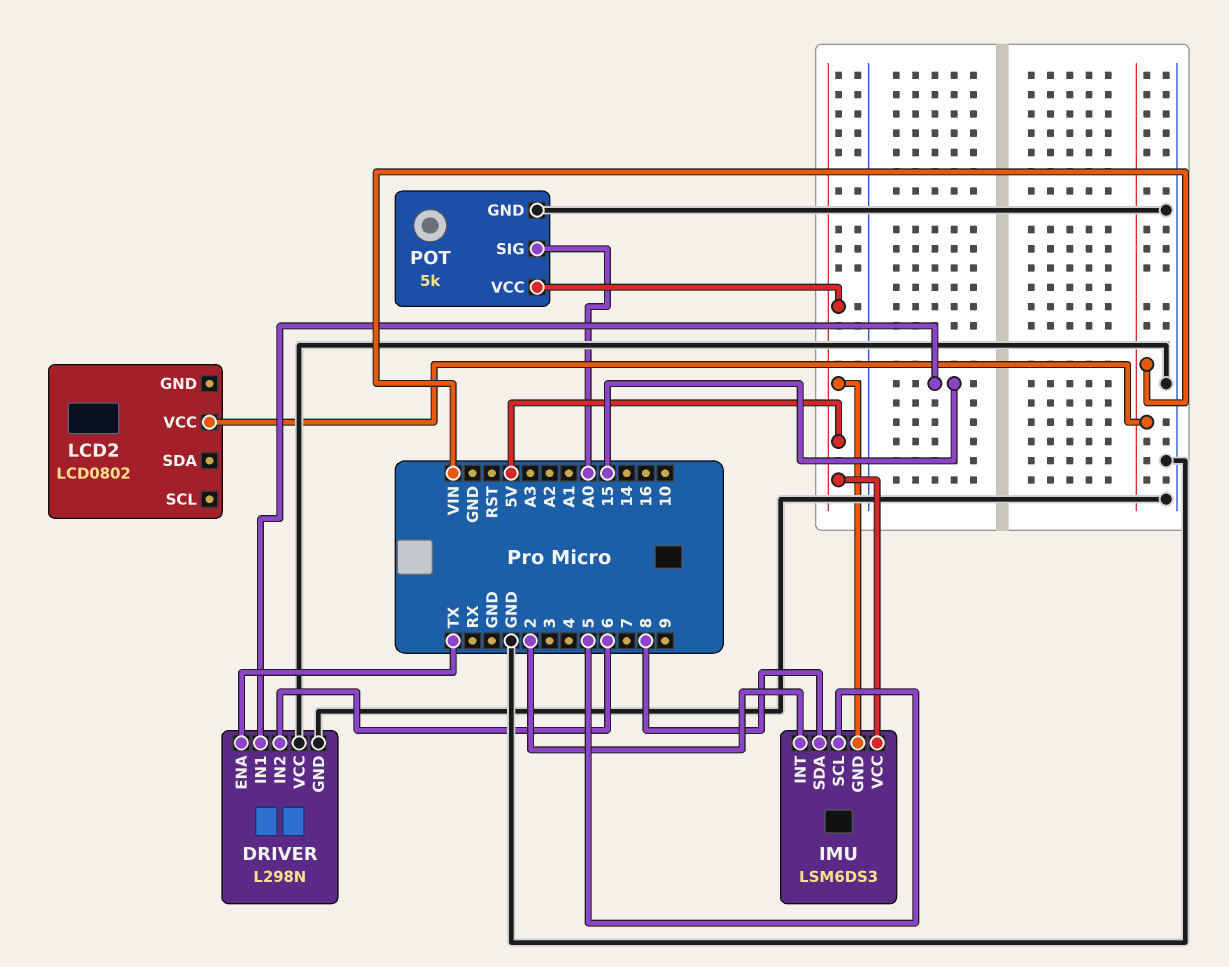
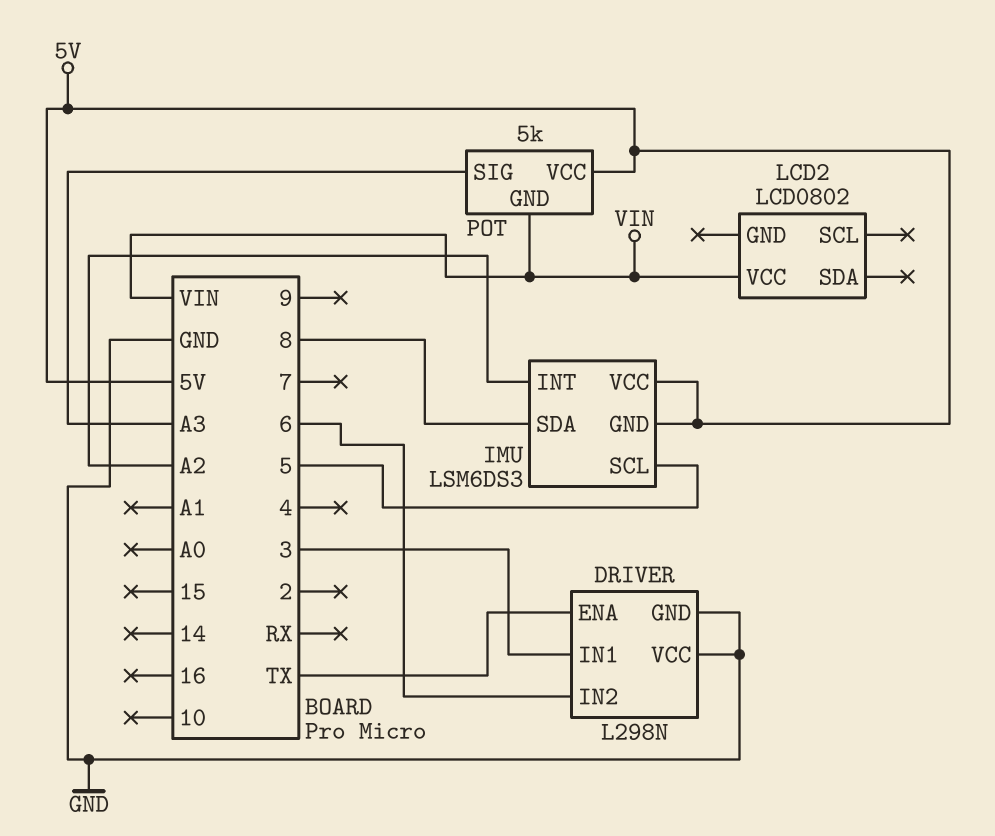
DRIVER pin IN1: 15 -> 3
IMU pin INT: 2 -> A2
POT pin GND: GND -> VIN
POT pin SIG: A0 -> A3

